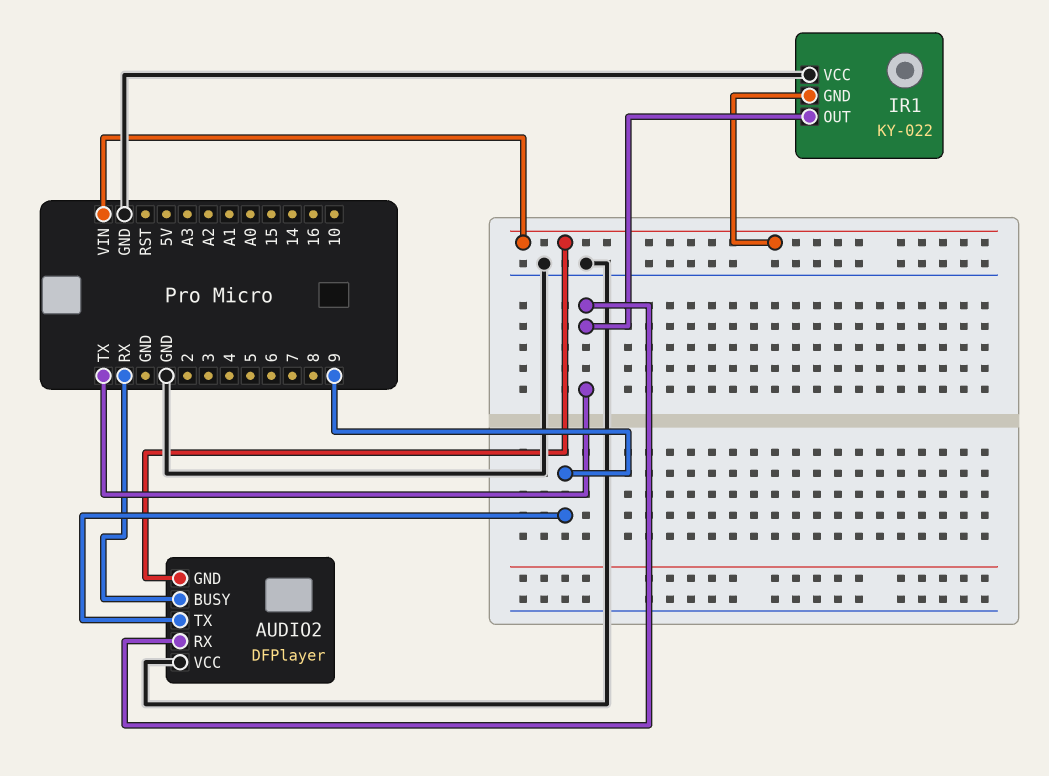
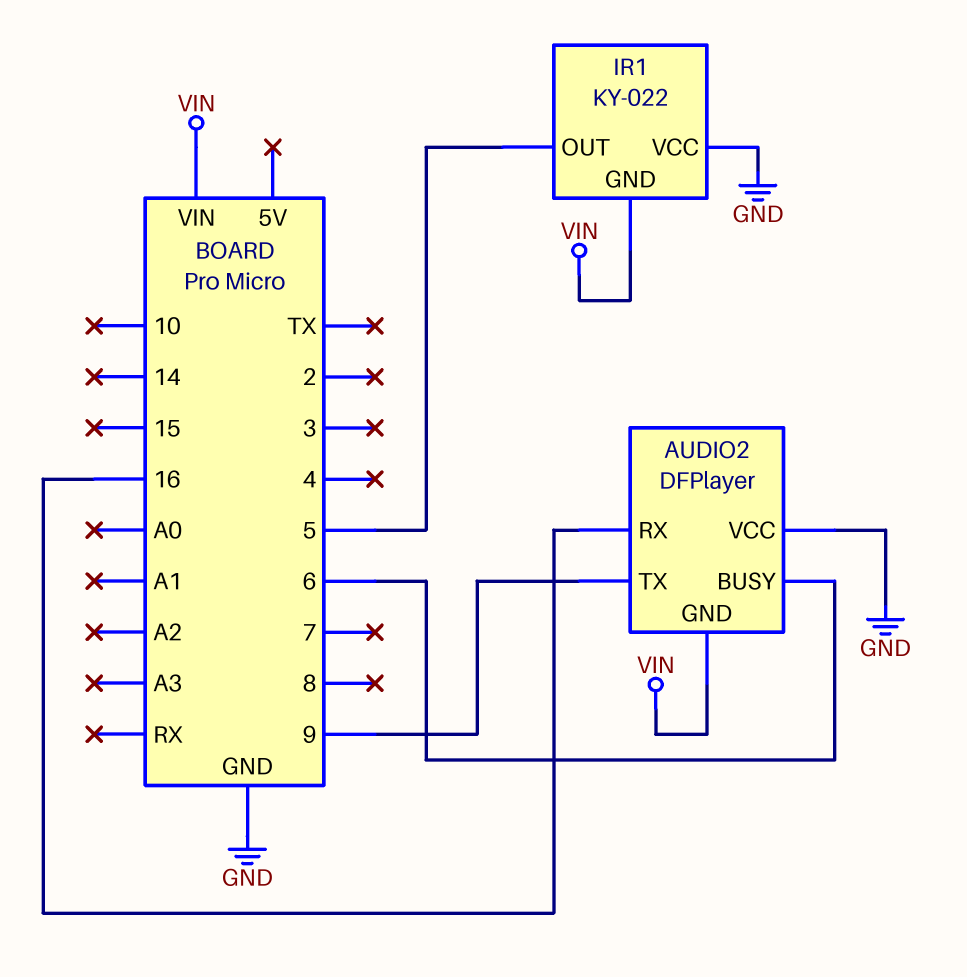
AUDIO2 pin BUSY: RX -> 6
AUDIO2 pin RX: TX -> 16
IR1 pin OUT: TX -> 5

